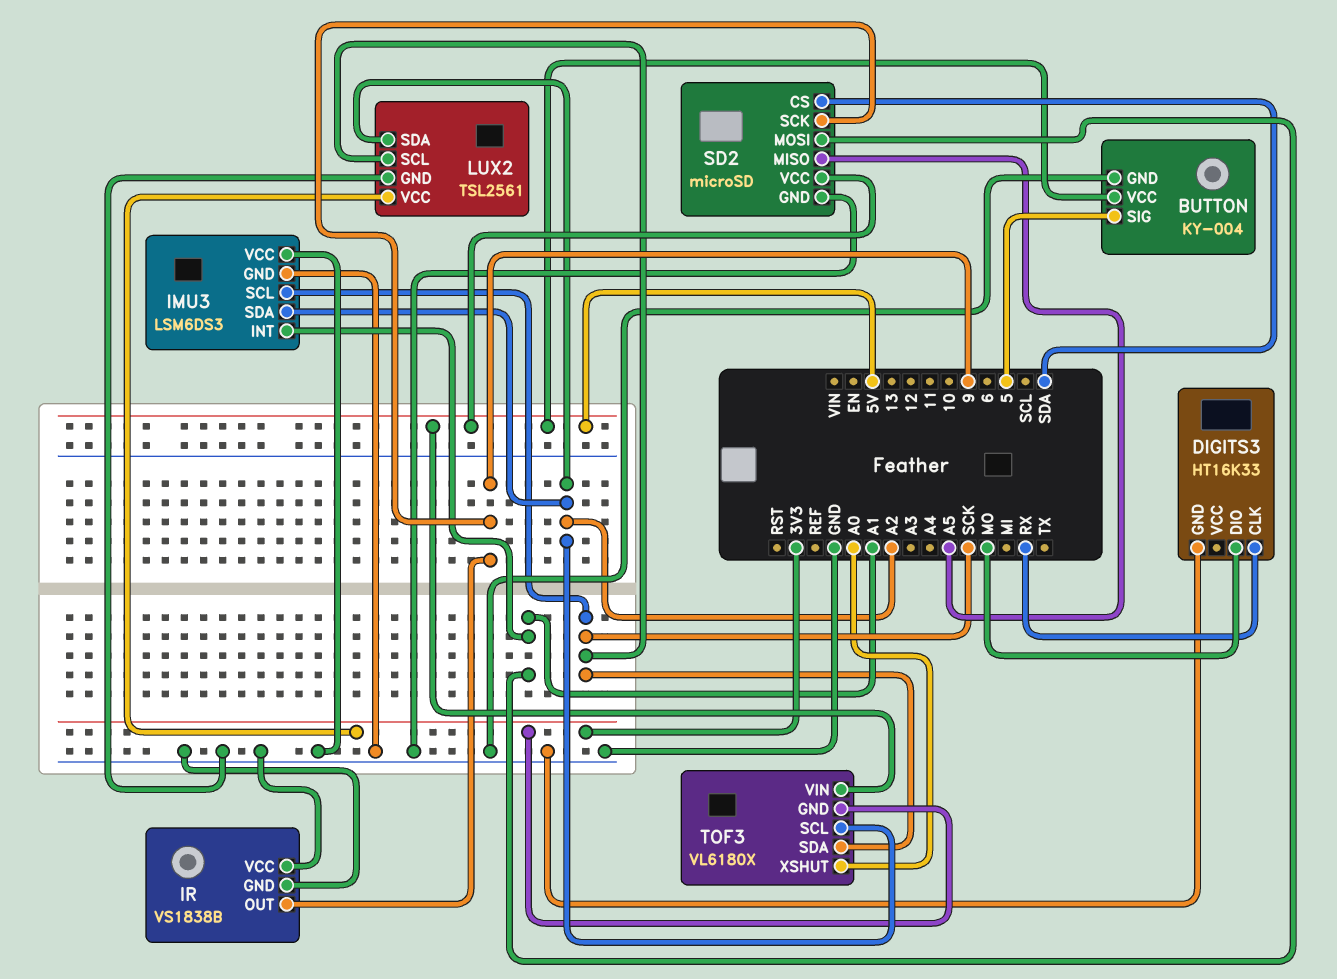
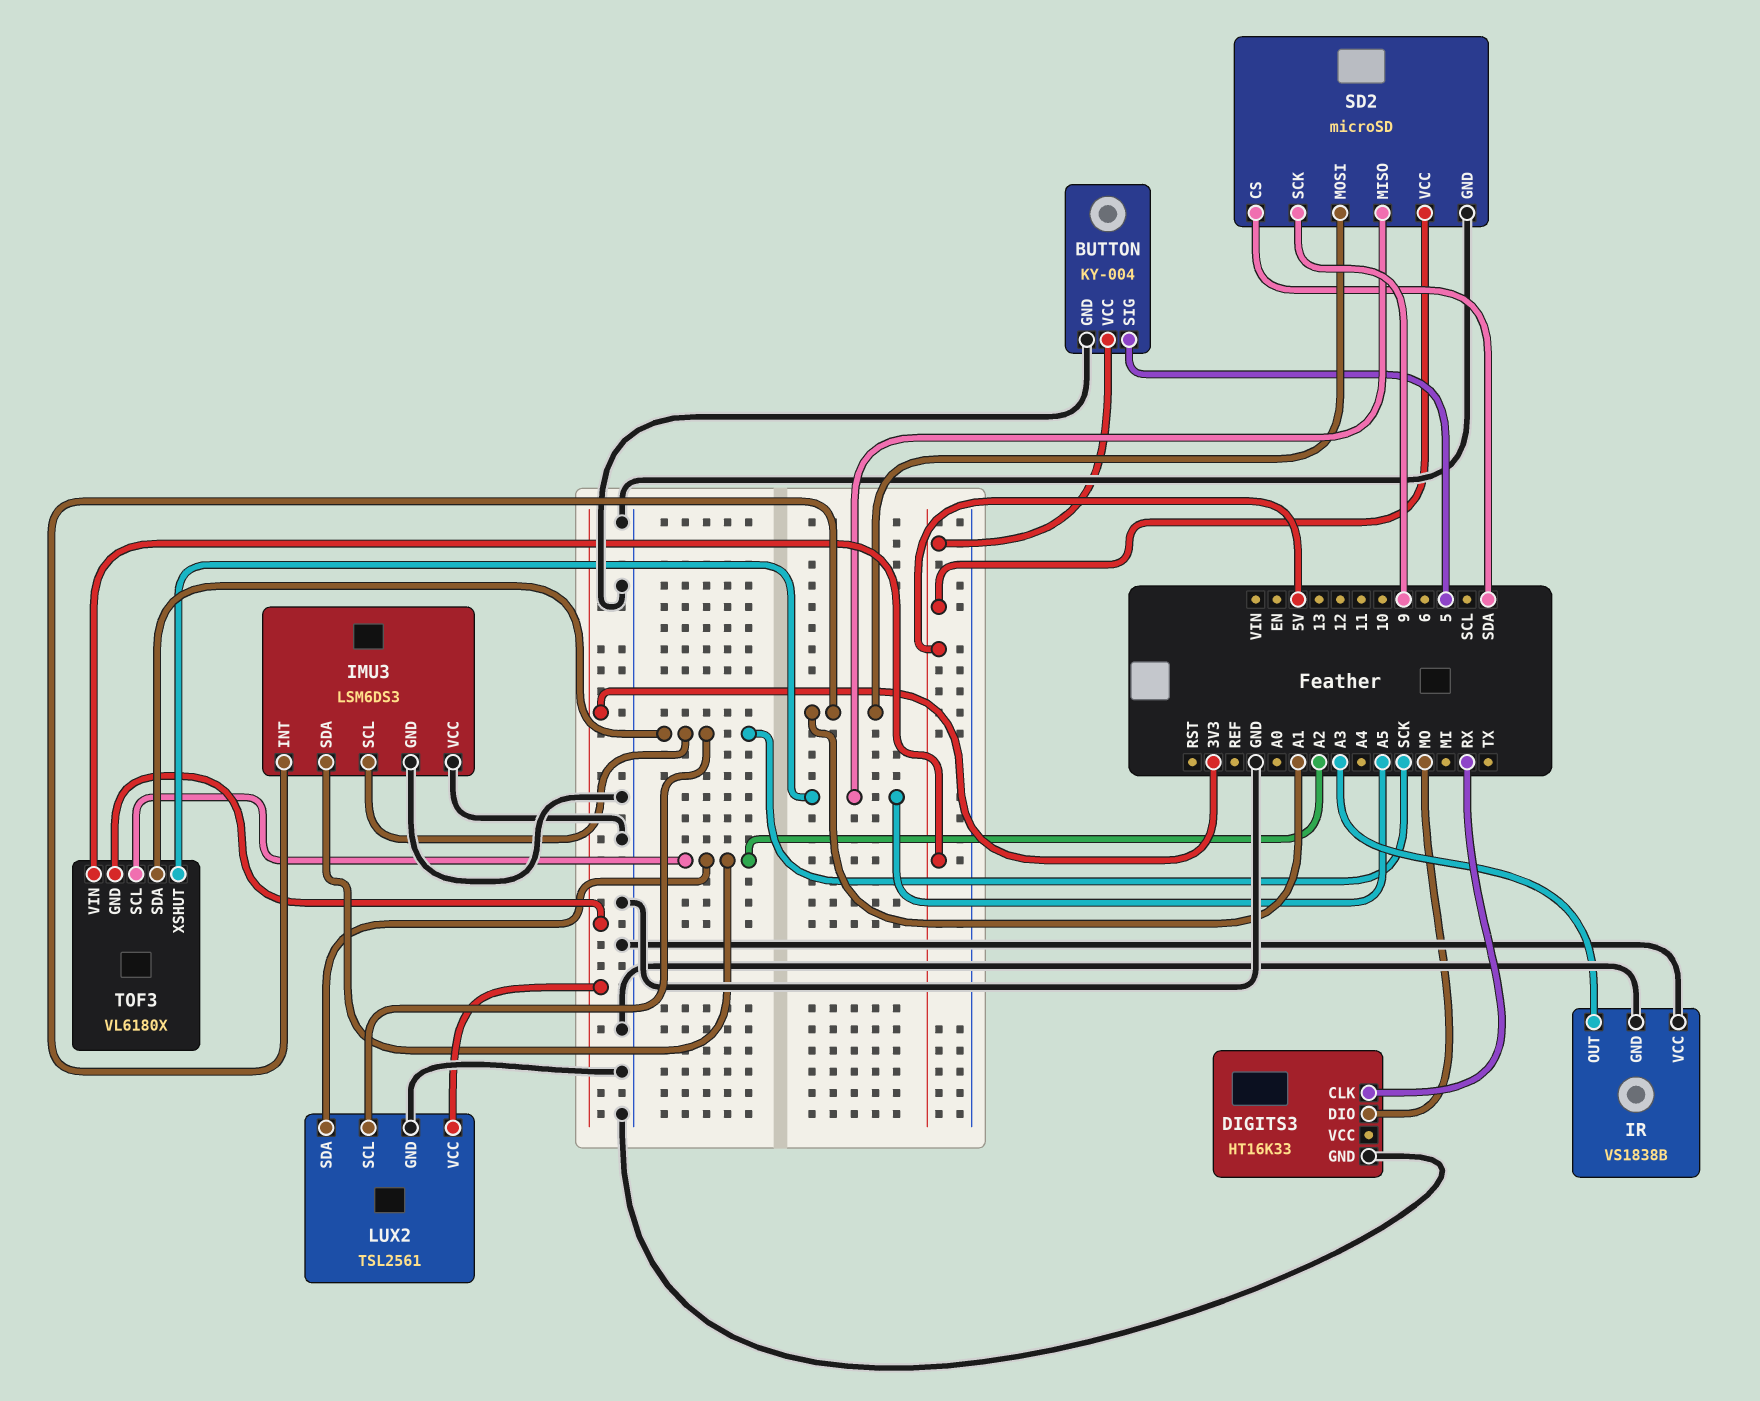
IR pin OUT: 9 -> A3
TOF3 pin XSHUT: A0 -> A5

